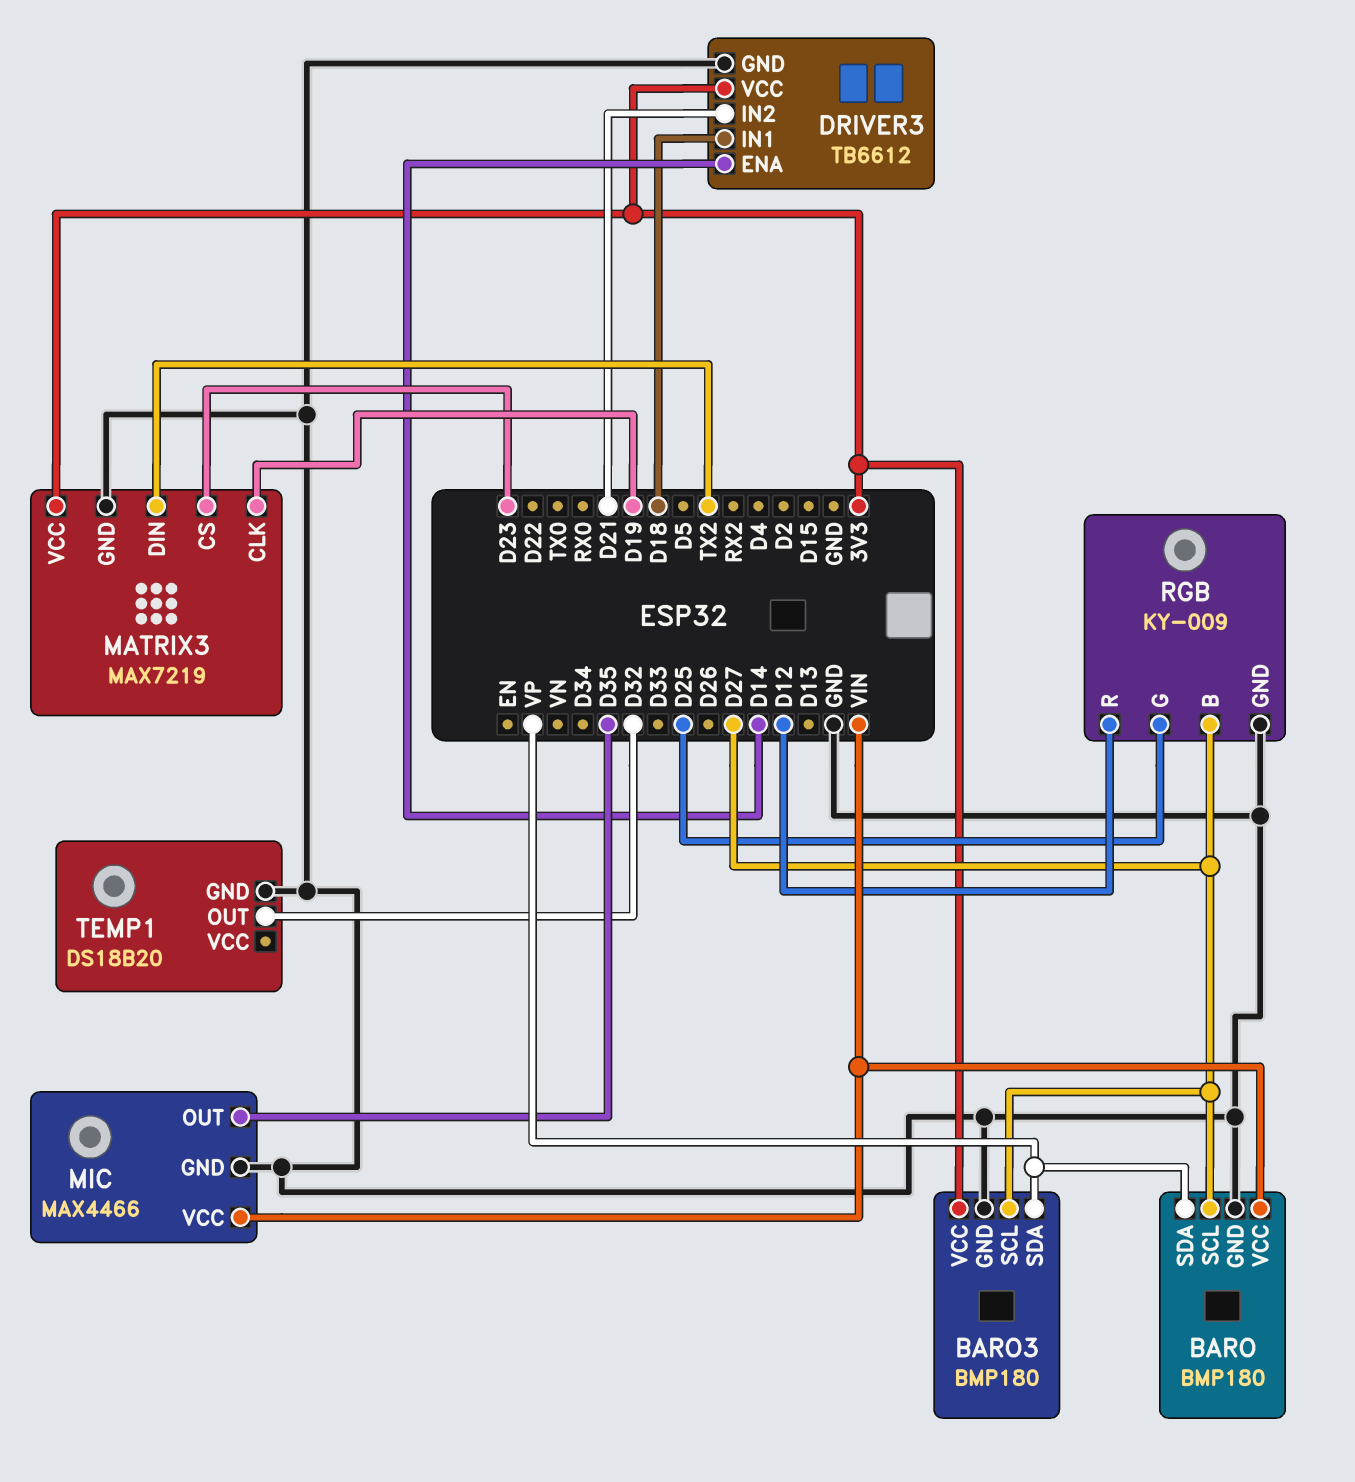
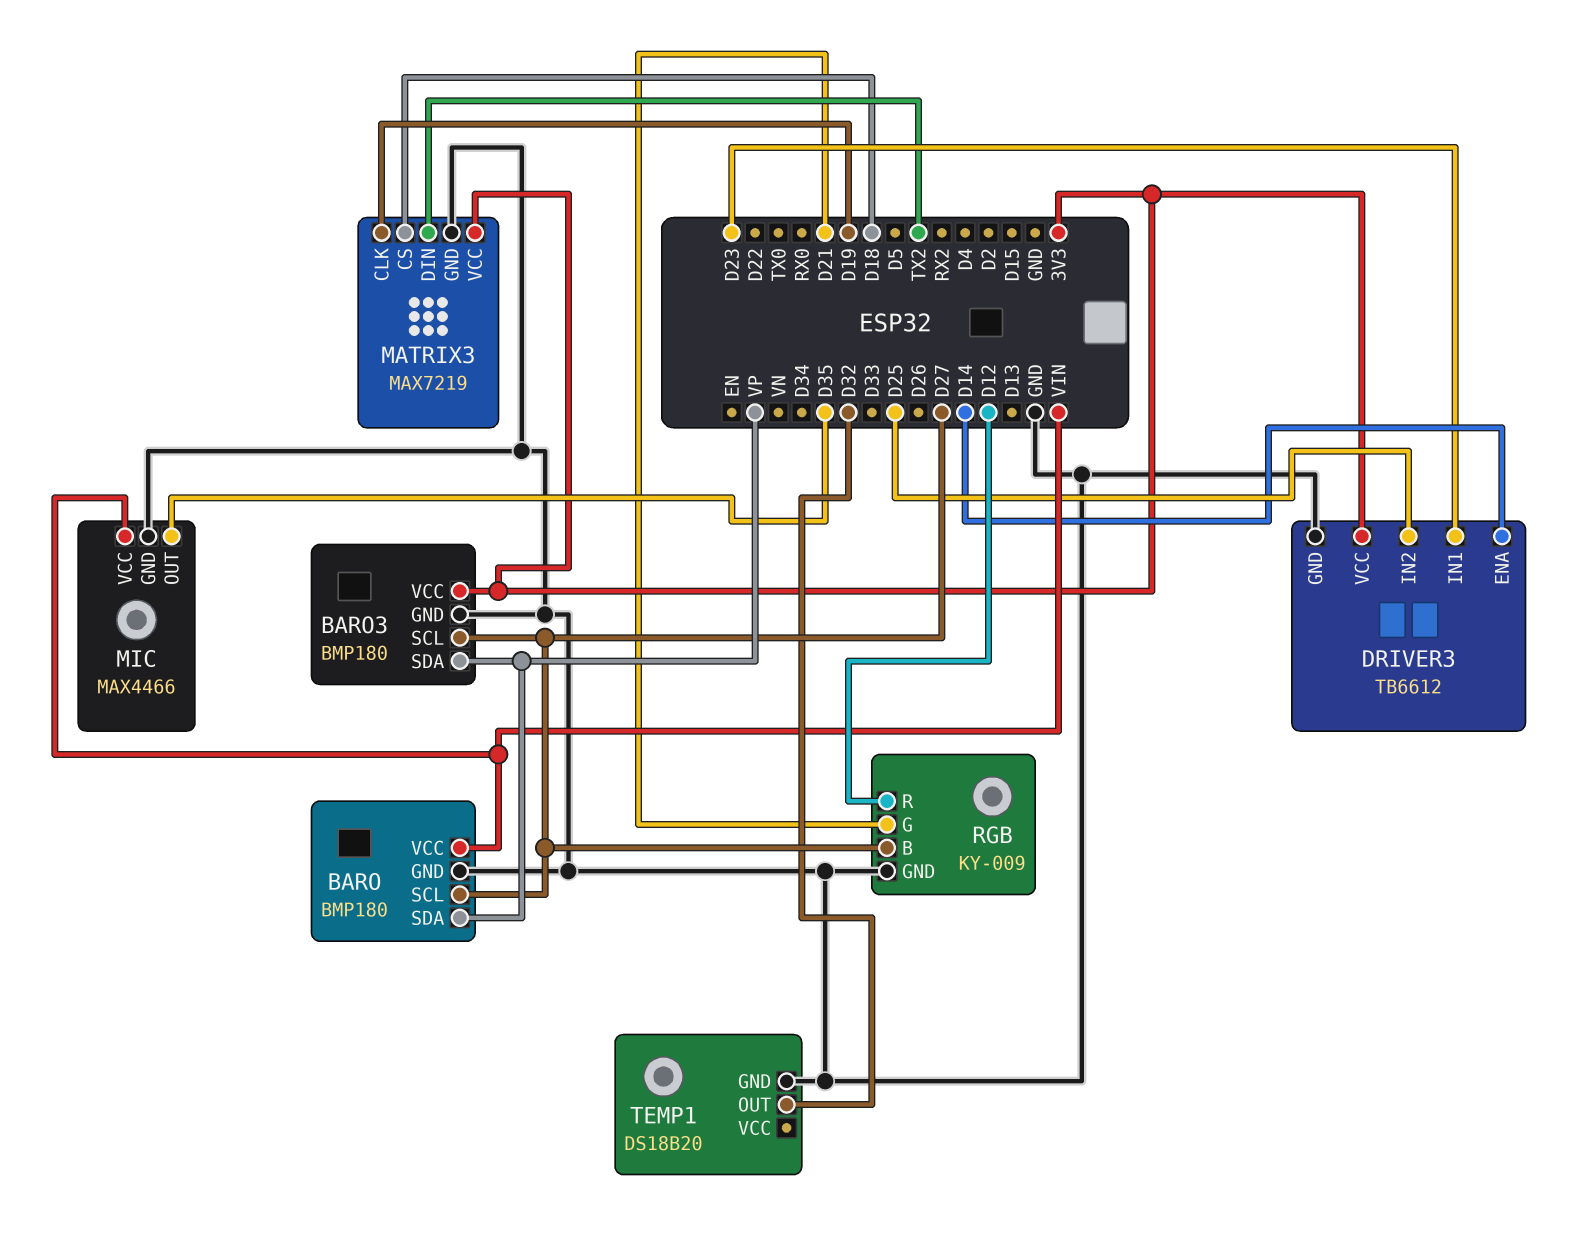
DRIVER3 pin IN1: D18 -> D23
DRIVER3 pin IN2: D21 -> D25
MATRIX3 pin CS: D23 -> D18
RGB pin G: D25 -> D21

